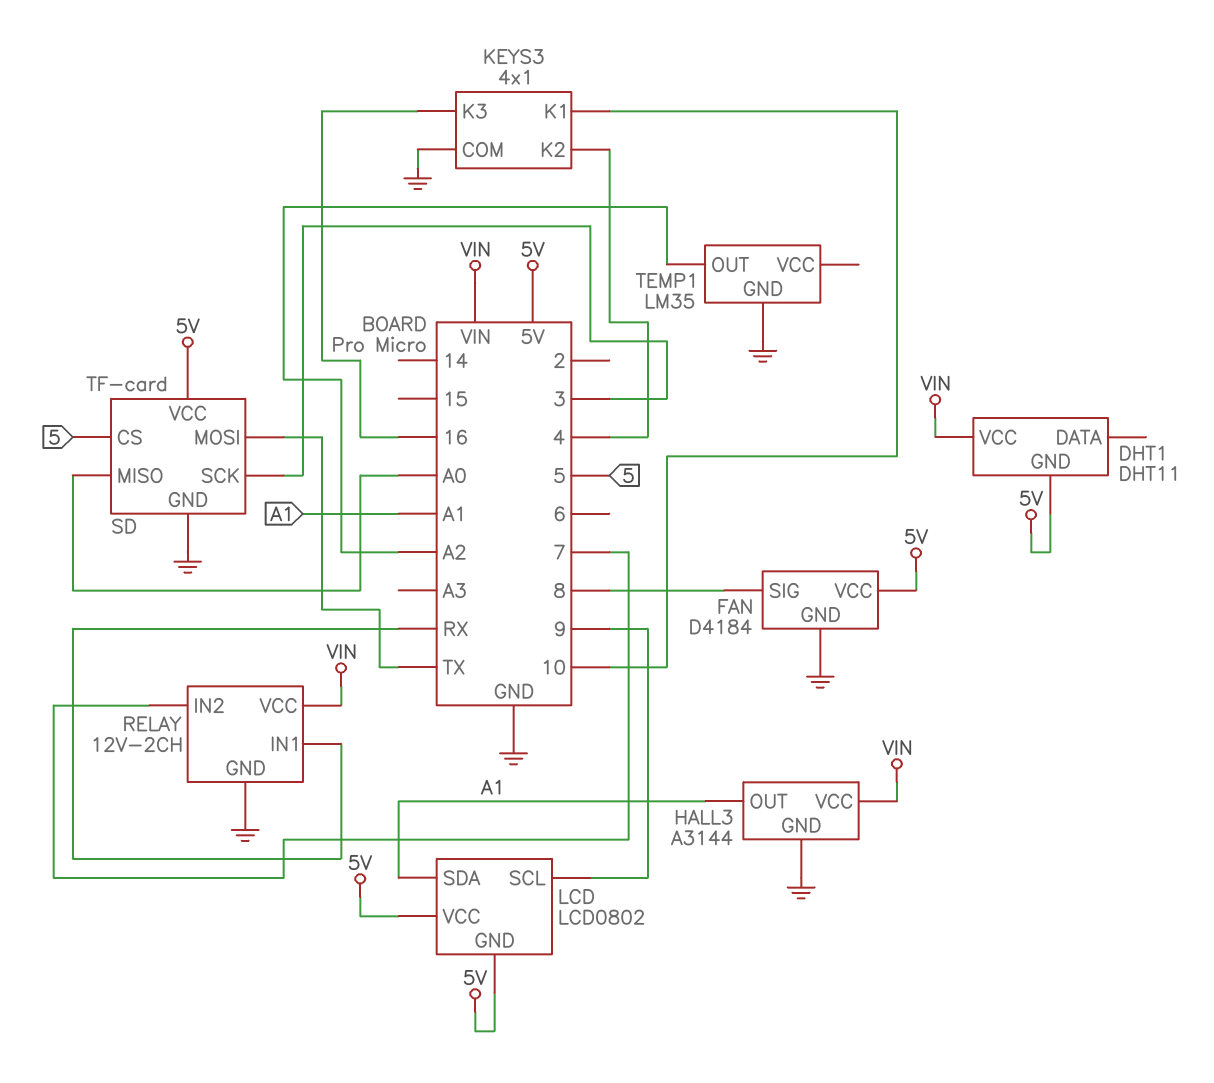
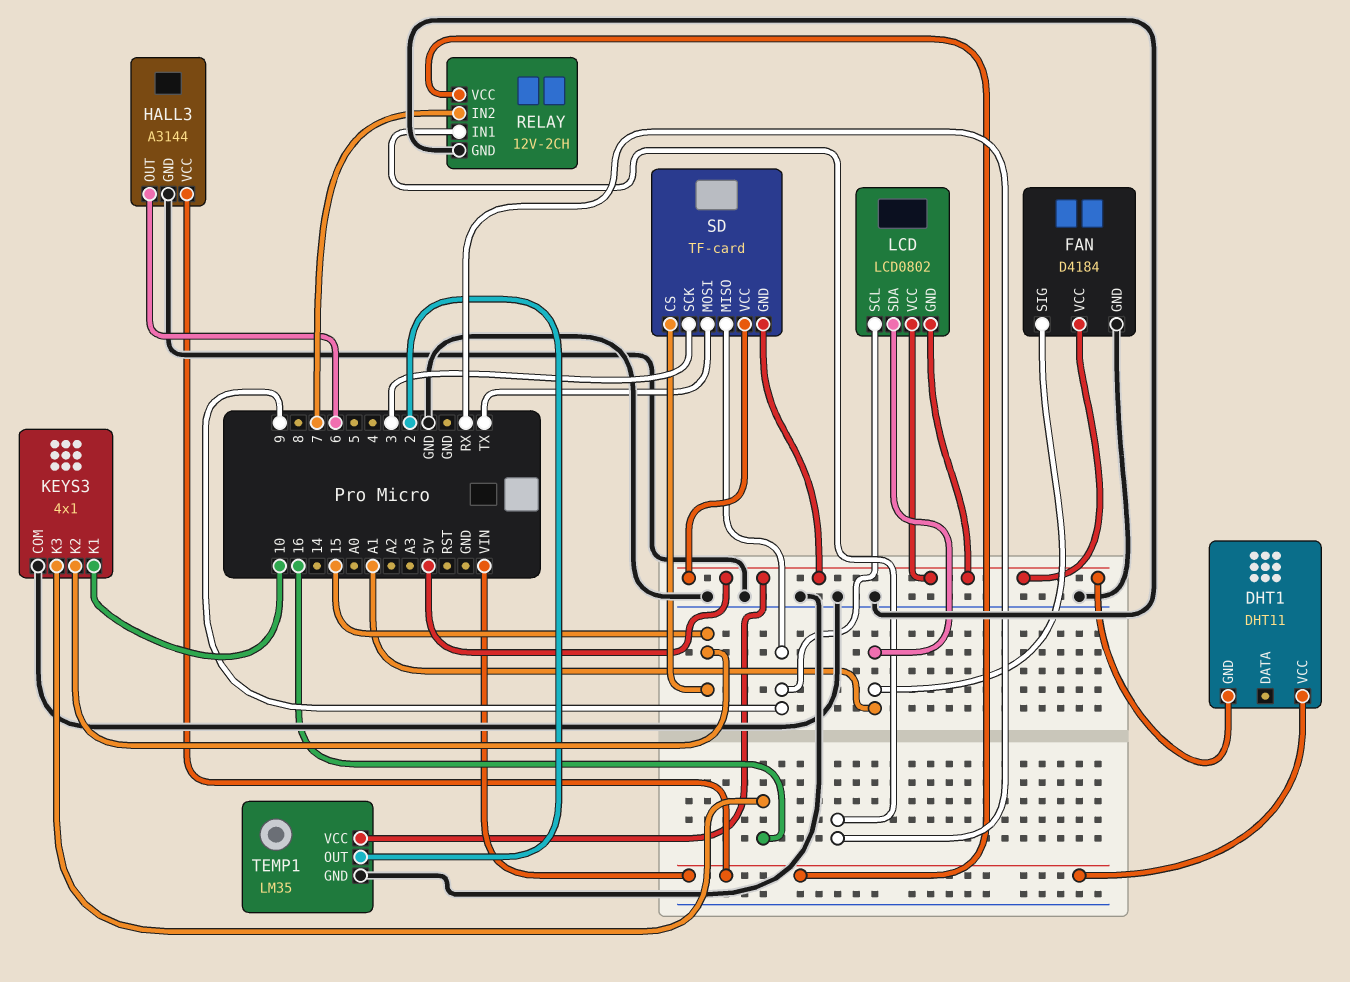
FAN pin SIG: 8 -> A1
HALL3 pin OUT: A1 -> 6
KEYS3 pin K2: 4 -> 15
SD pin CS: 5 -> 15
SD pin GND: GND -> 5V
SD pin MISO: A0 -> 9
TEMP1 pin OUT: A2 -> 2
TEMP1 pin VCC: none -> 5V

